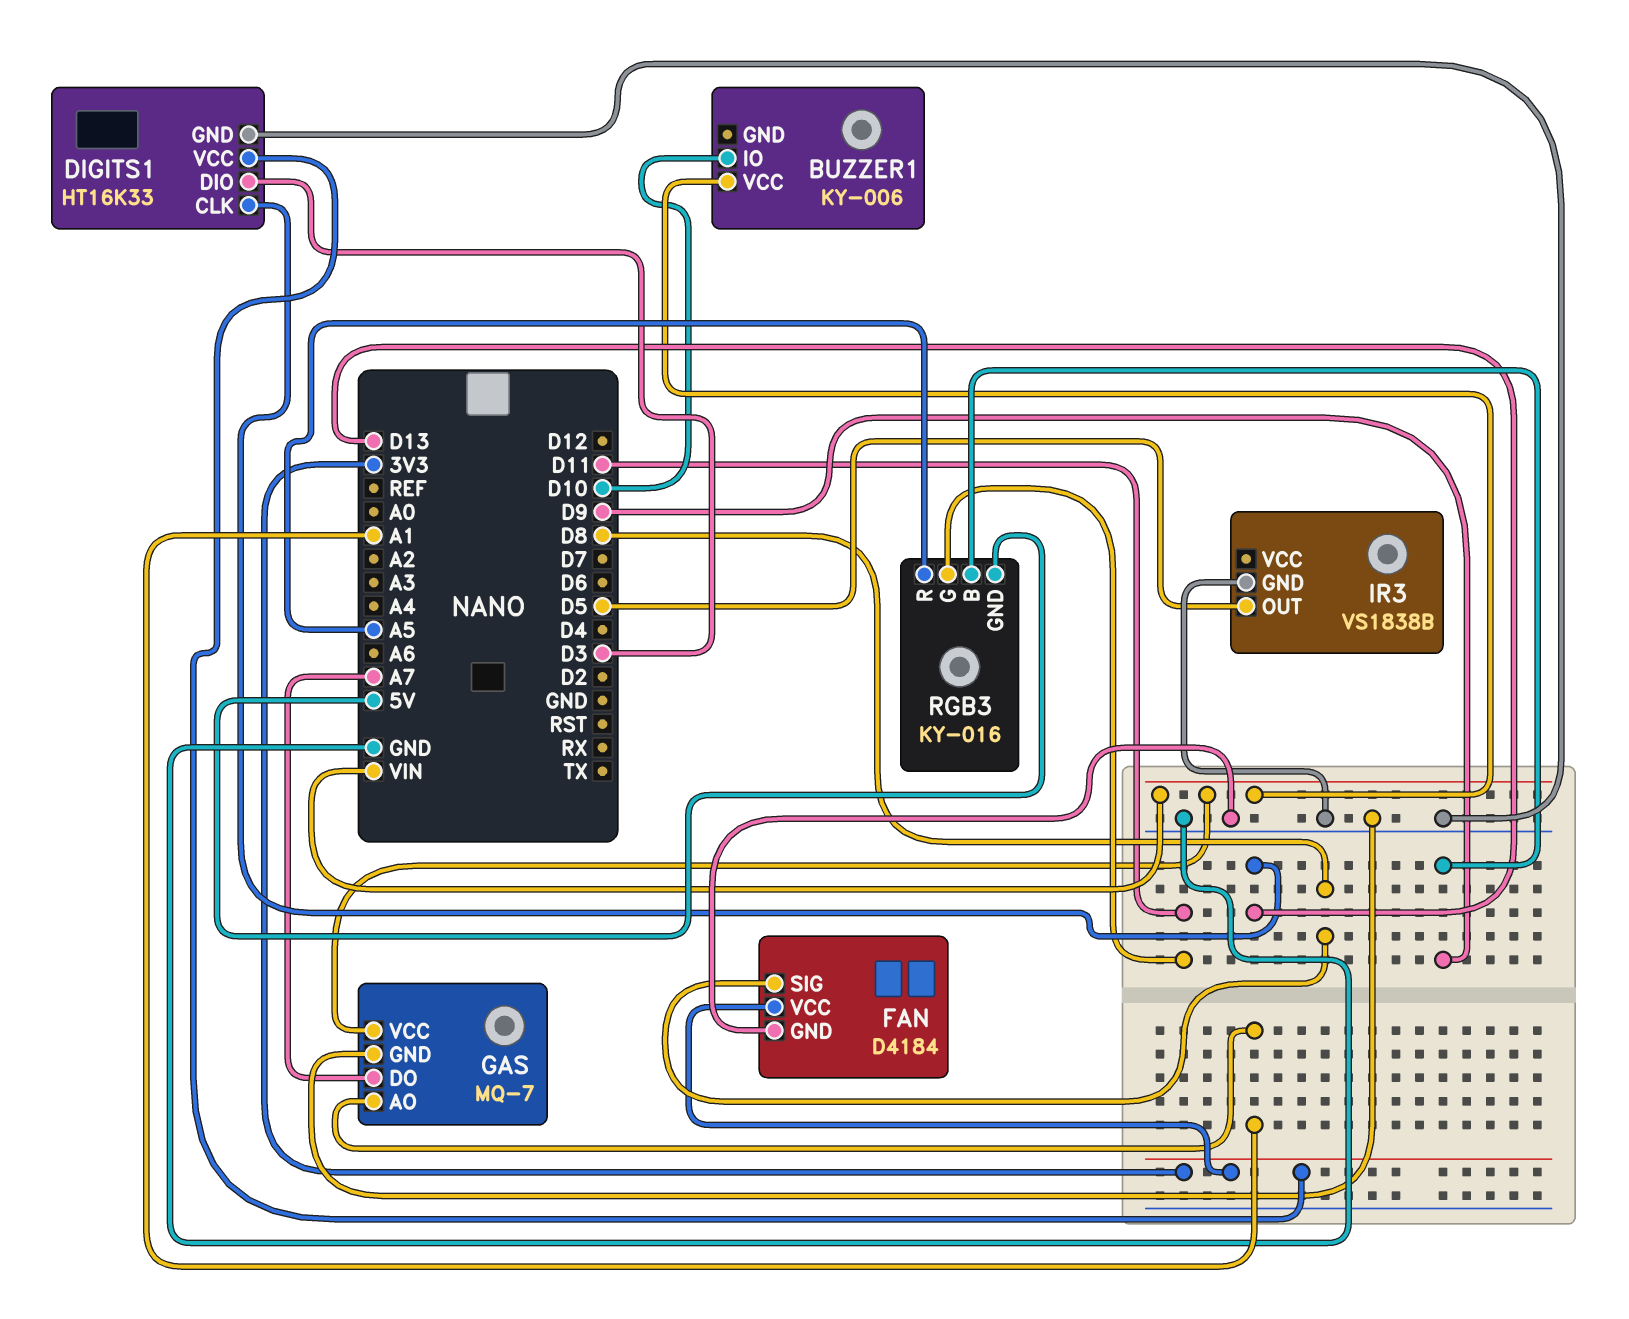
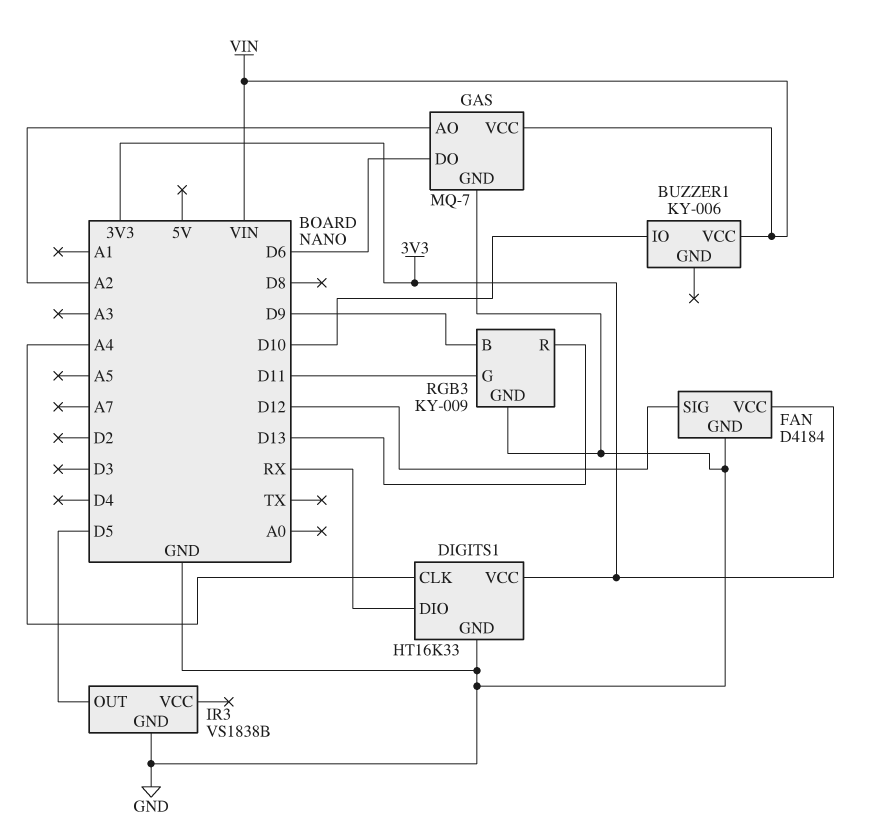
DIGITS1 pin CLK: D13 -> A4
DIGITS1 pin DIO: D3 -> RX
FAN pin SIG: D8 -> D12
GAS pin AO: A1 -> A2
GAS pin DO: A7 -> D6
RGB3: KY-016 -> KY-009
RGB3 pin GND: 5V -> GND
RGB3 pin R: A5 -> D13

